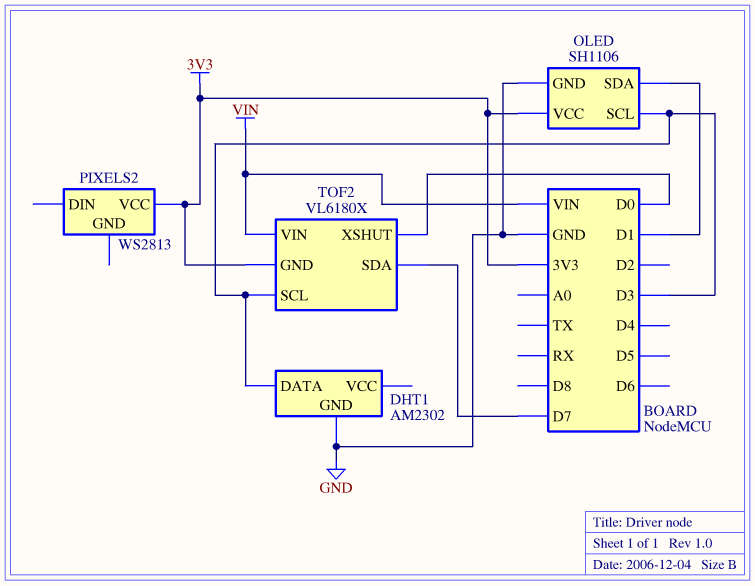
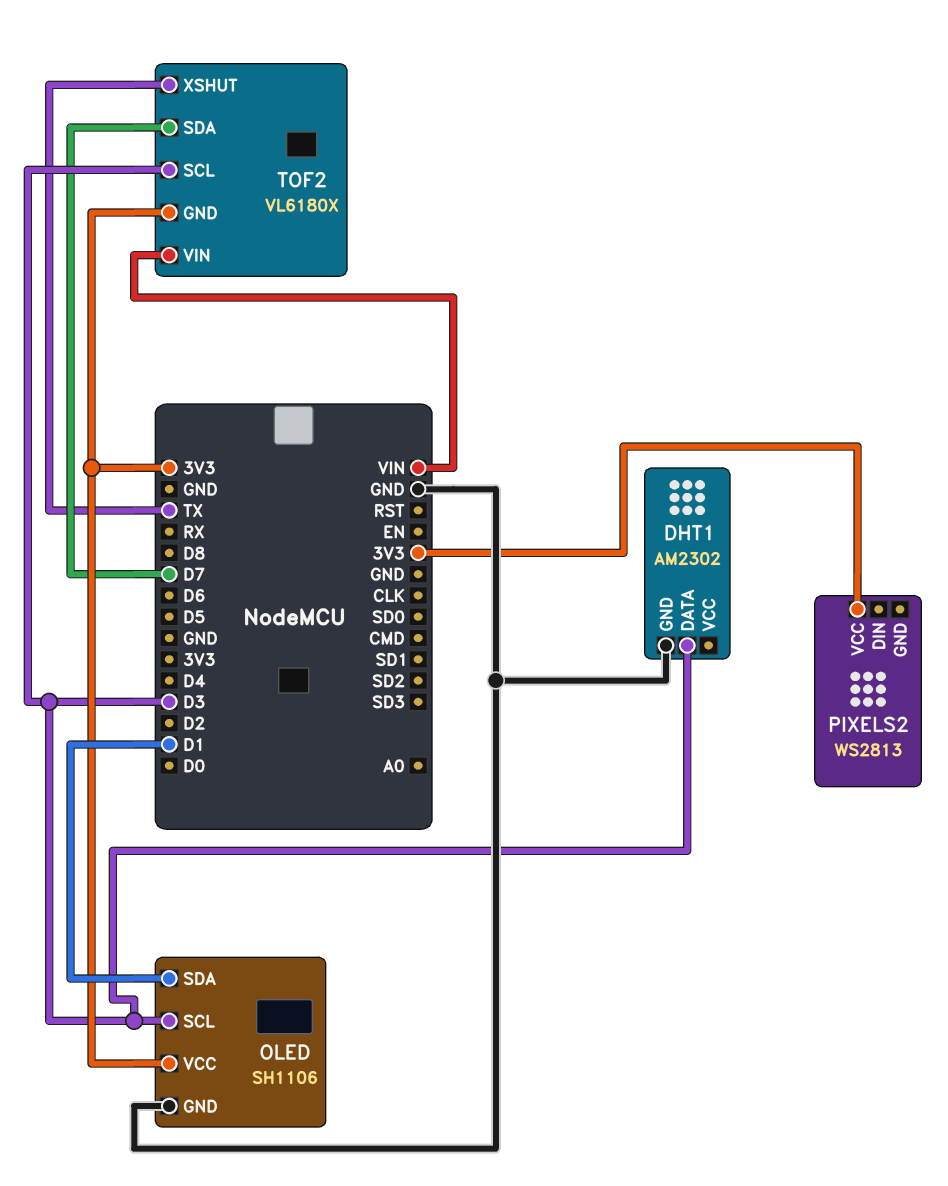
TOF2 pin XSHUT: D0 -> TX

